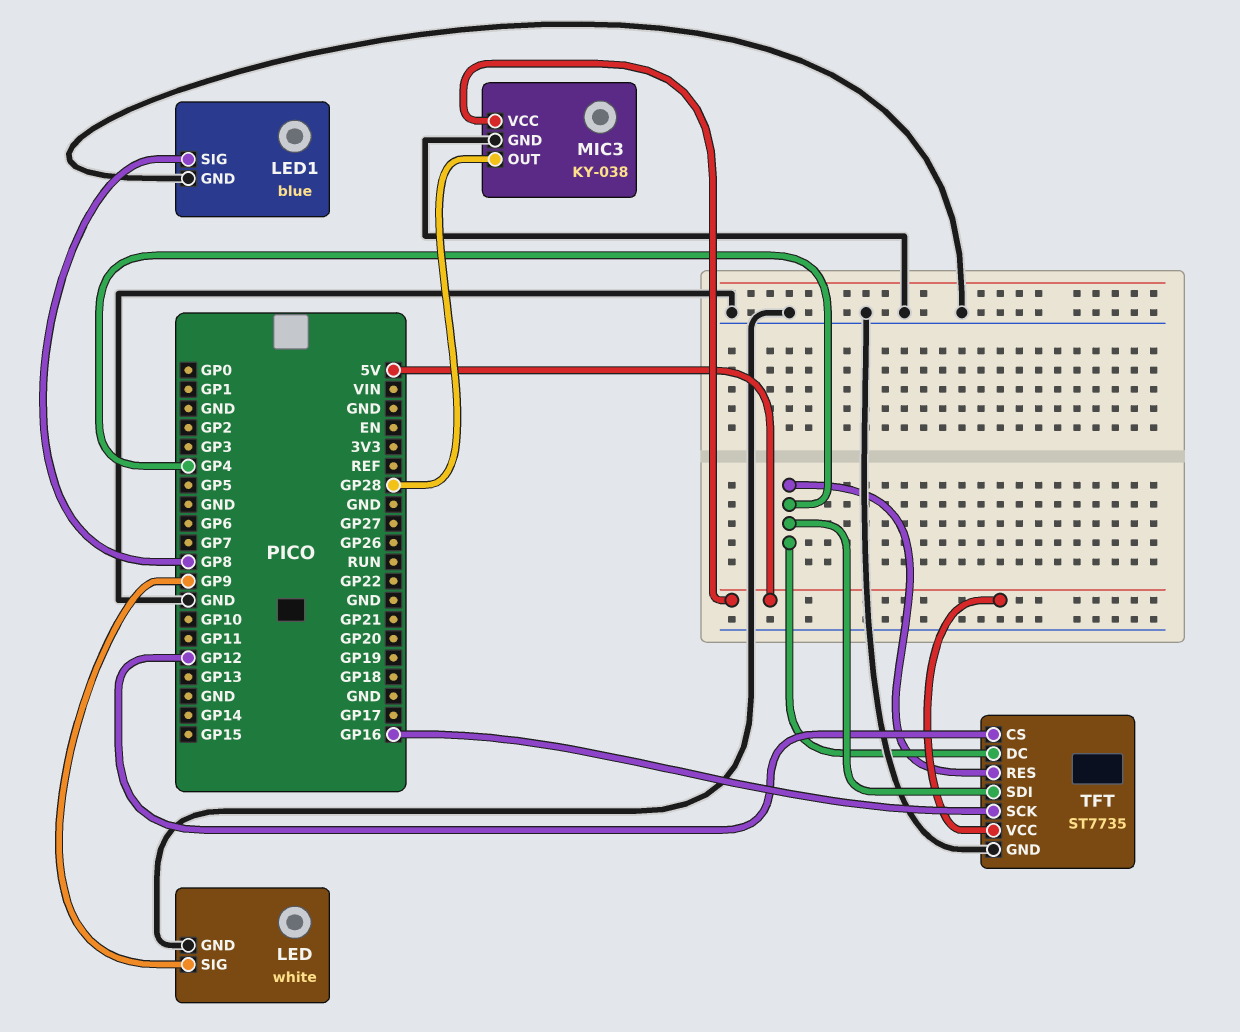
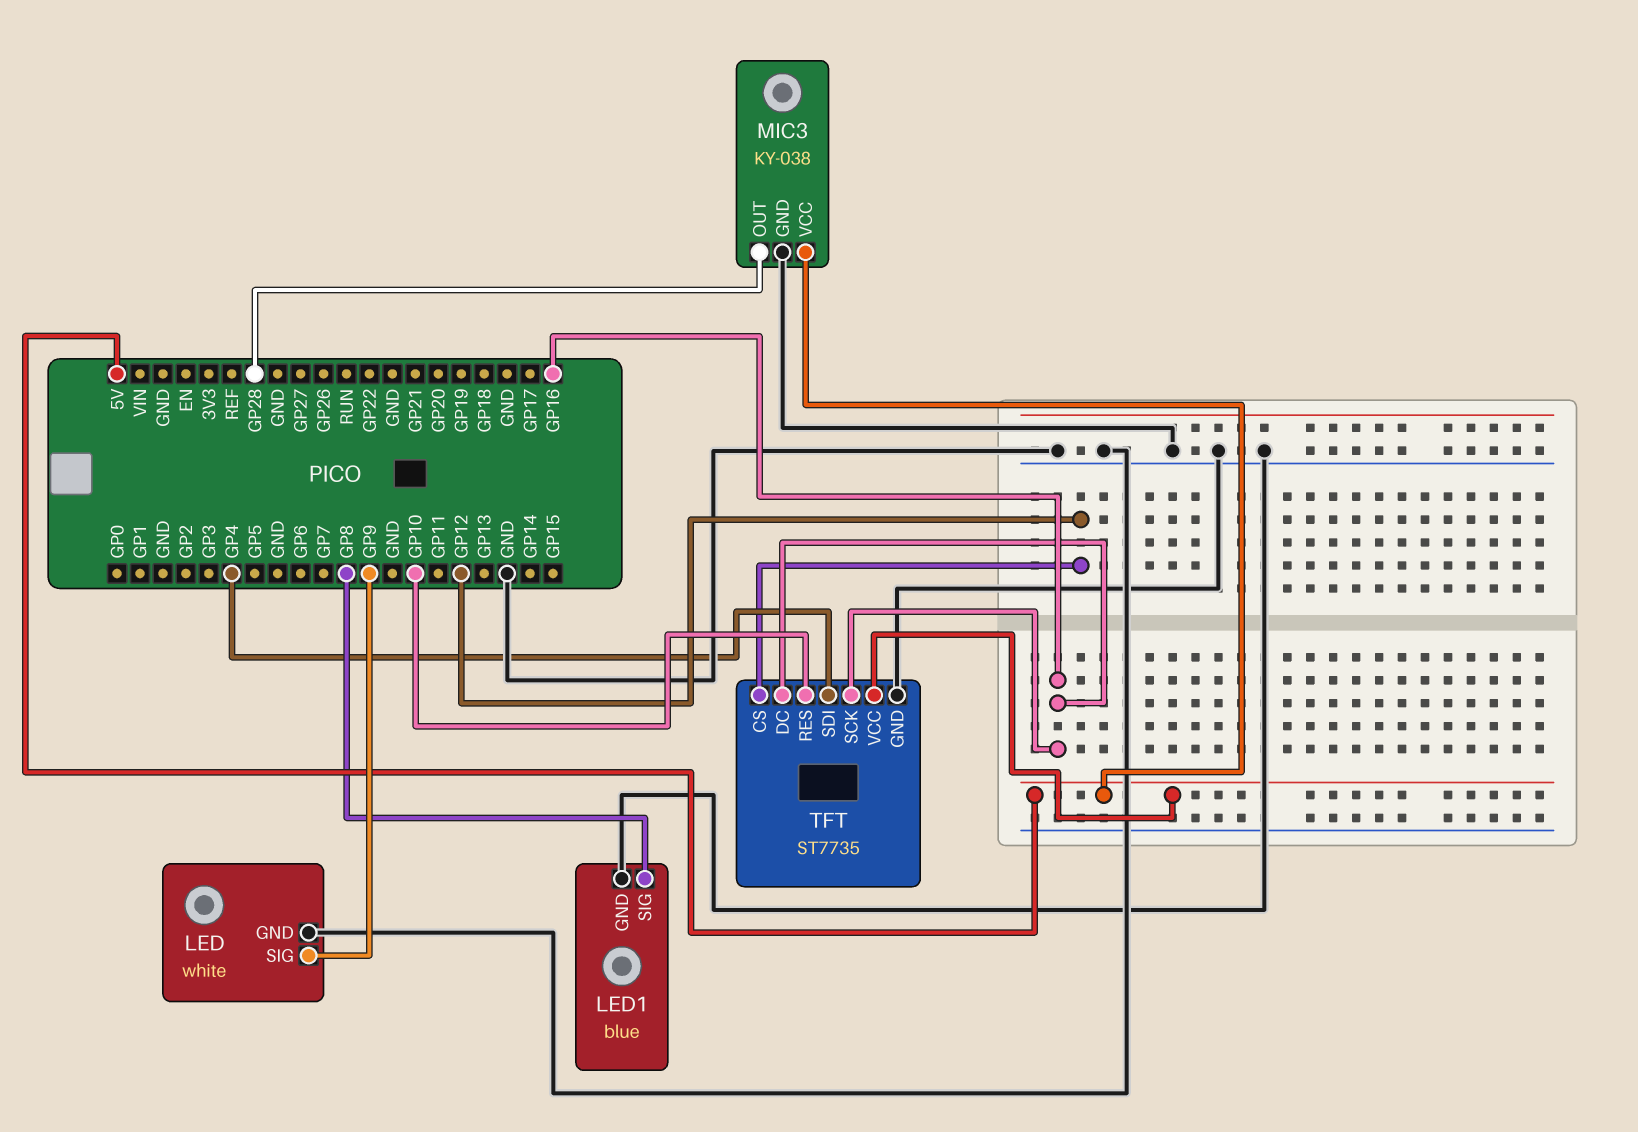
TFT pin DC: GP4 -> GP16
TFT pin RES: GP4 -> GP10

